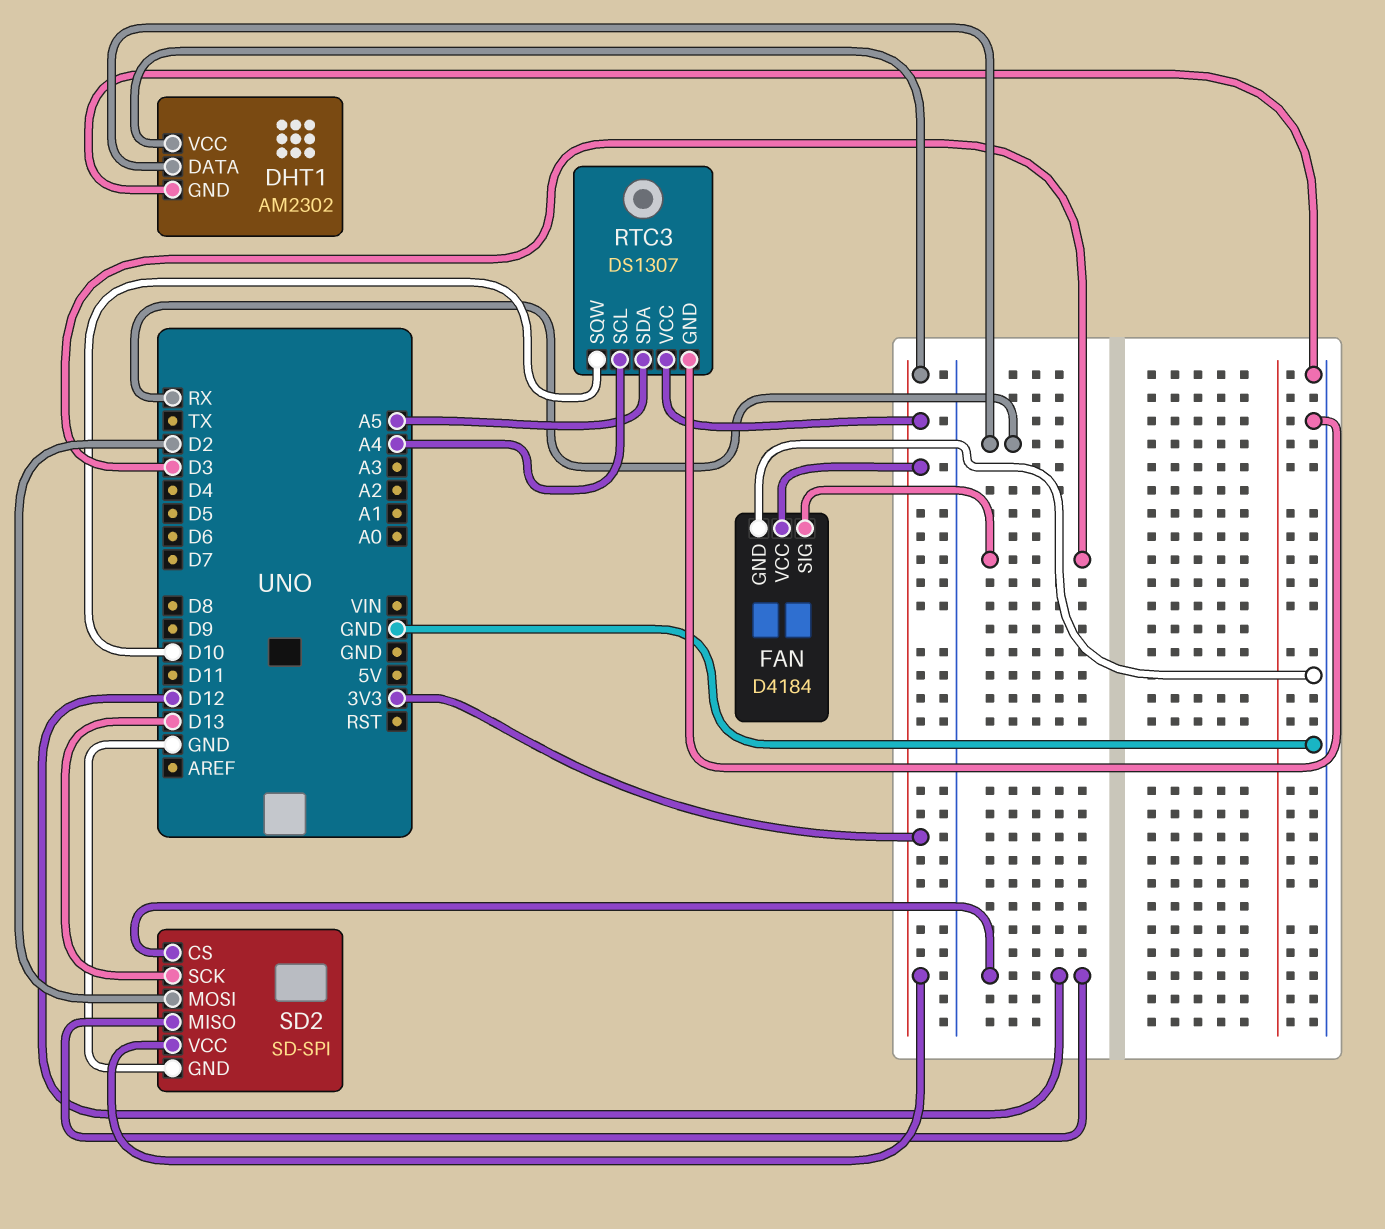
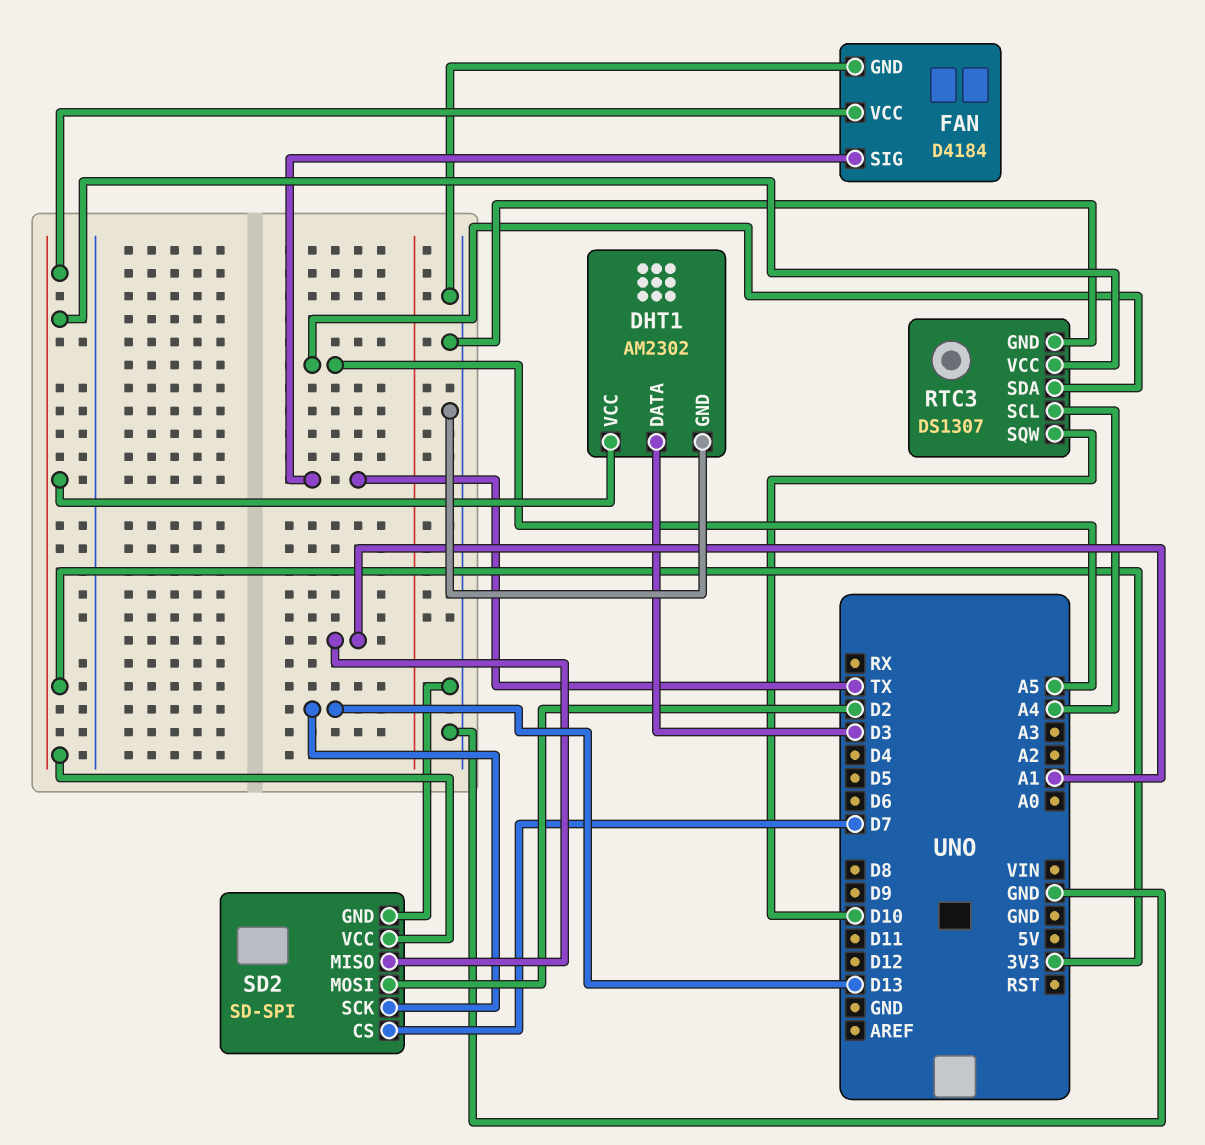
DHT1 pin DATA: RX -> D3
FAN pin SIG: D3 -> TX
SD2 pin CS: D12 -> D7
SD2 pin MISO: D12 -> A1

